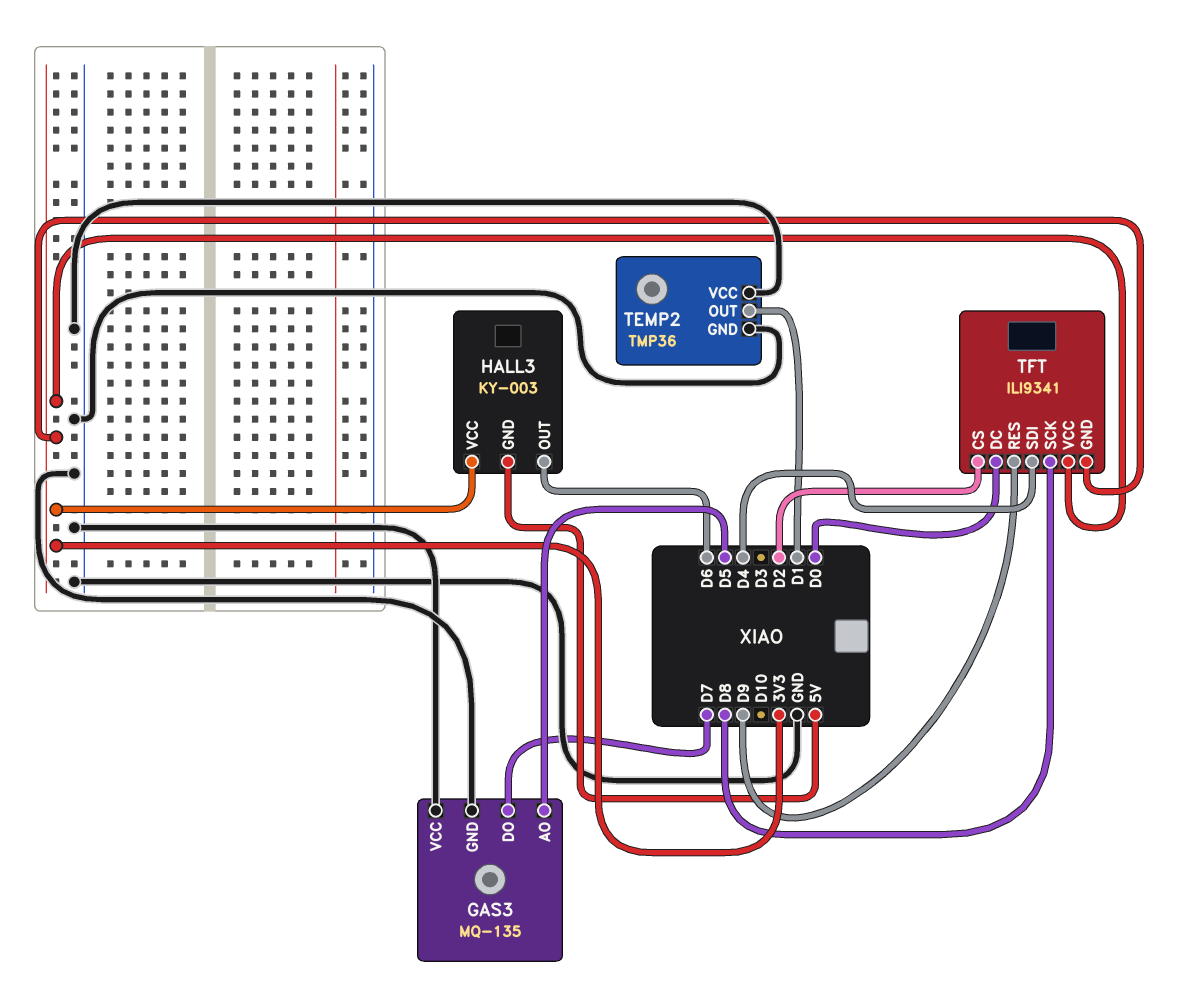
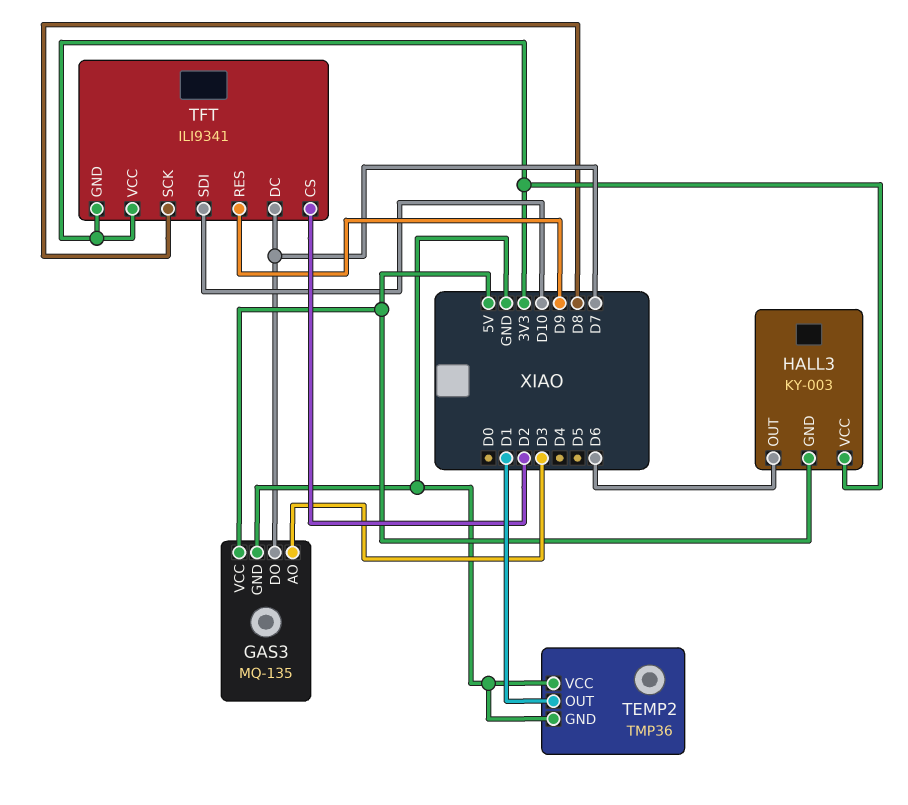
GAS3 pin AO: D5 -> D3
GAS3 pin VCC: GND -> 5V
TFT pin DC: D0 -> D7
TFT pin SDI: D4 -> D10

